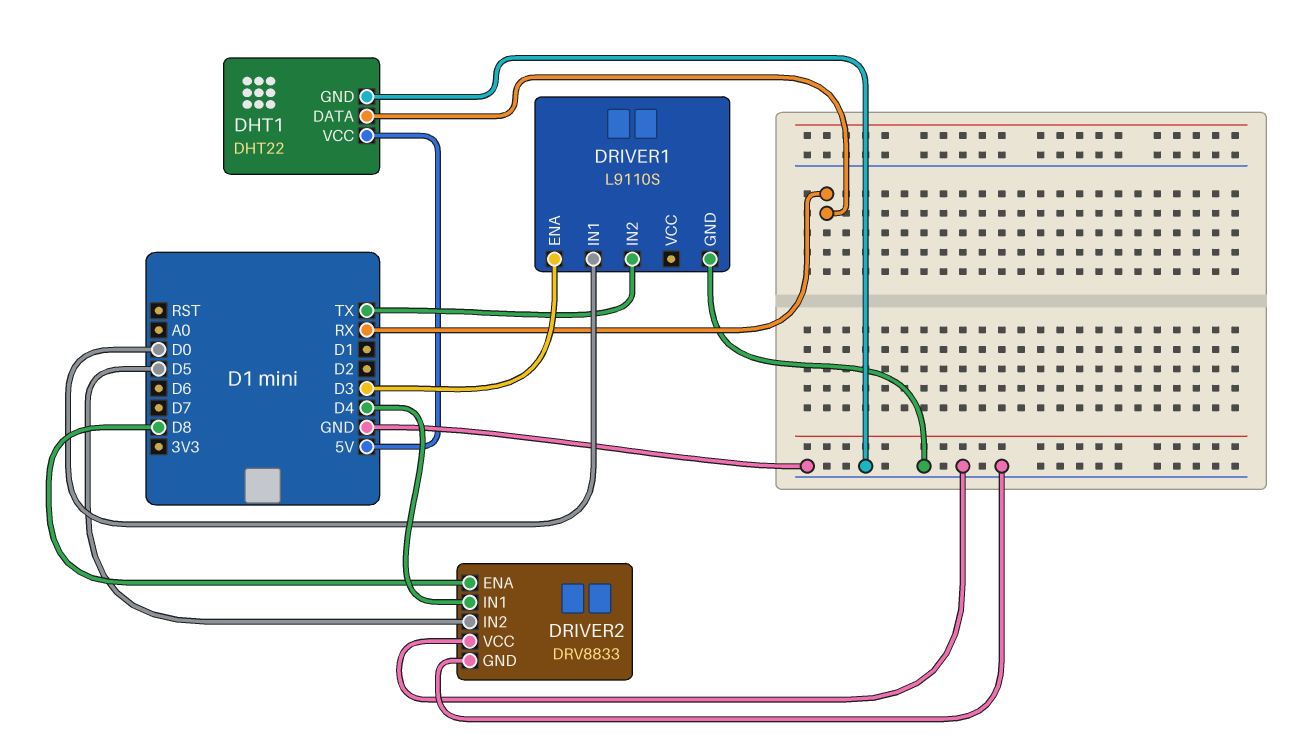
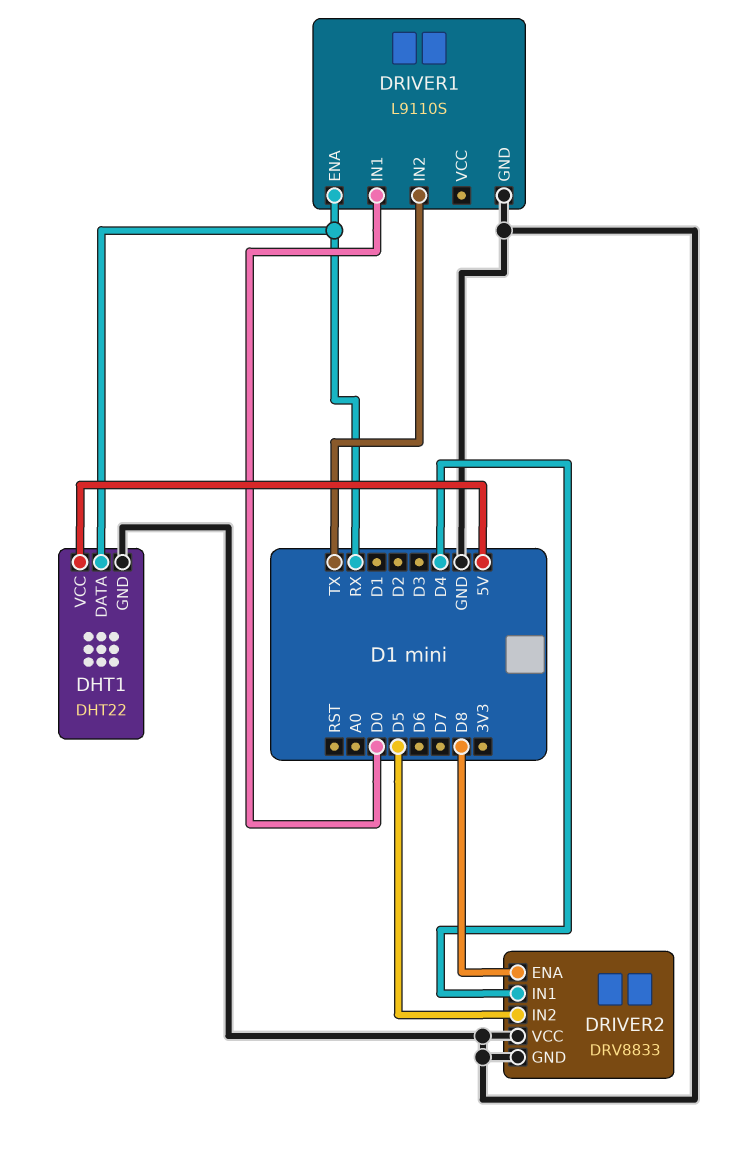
DRIVER1 pin ENA: D3 -> RX

